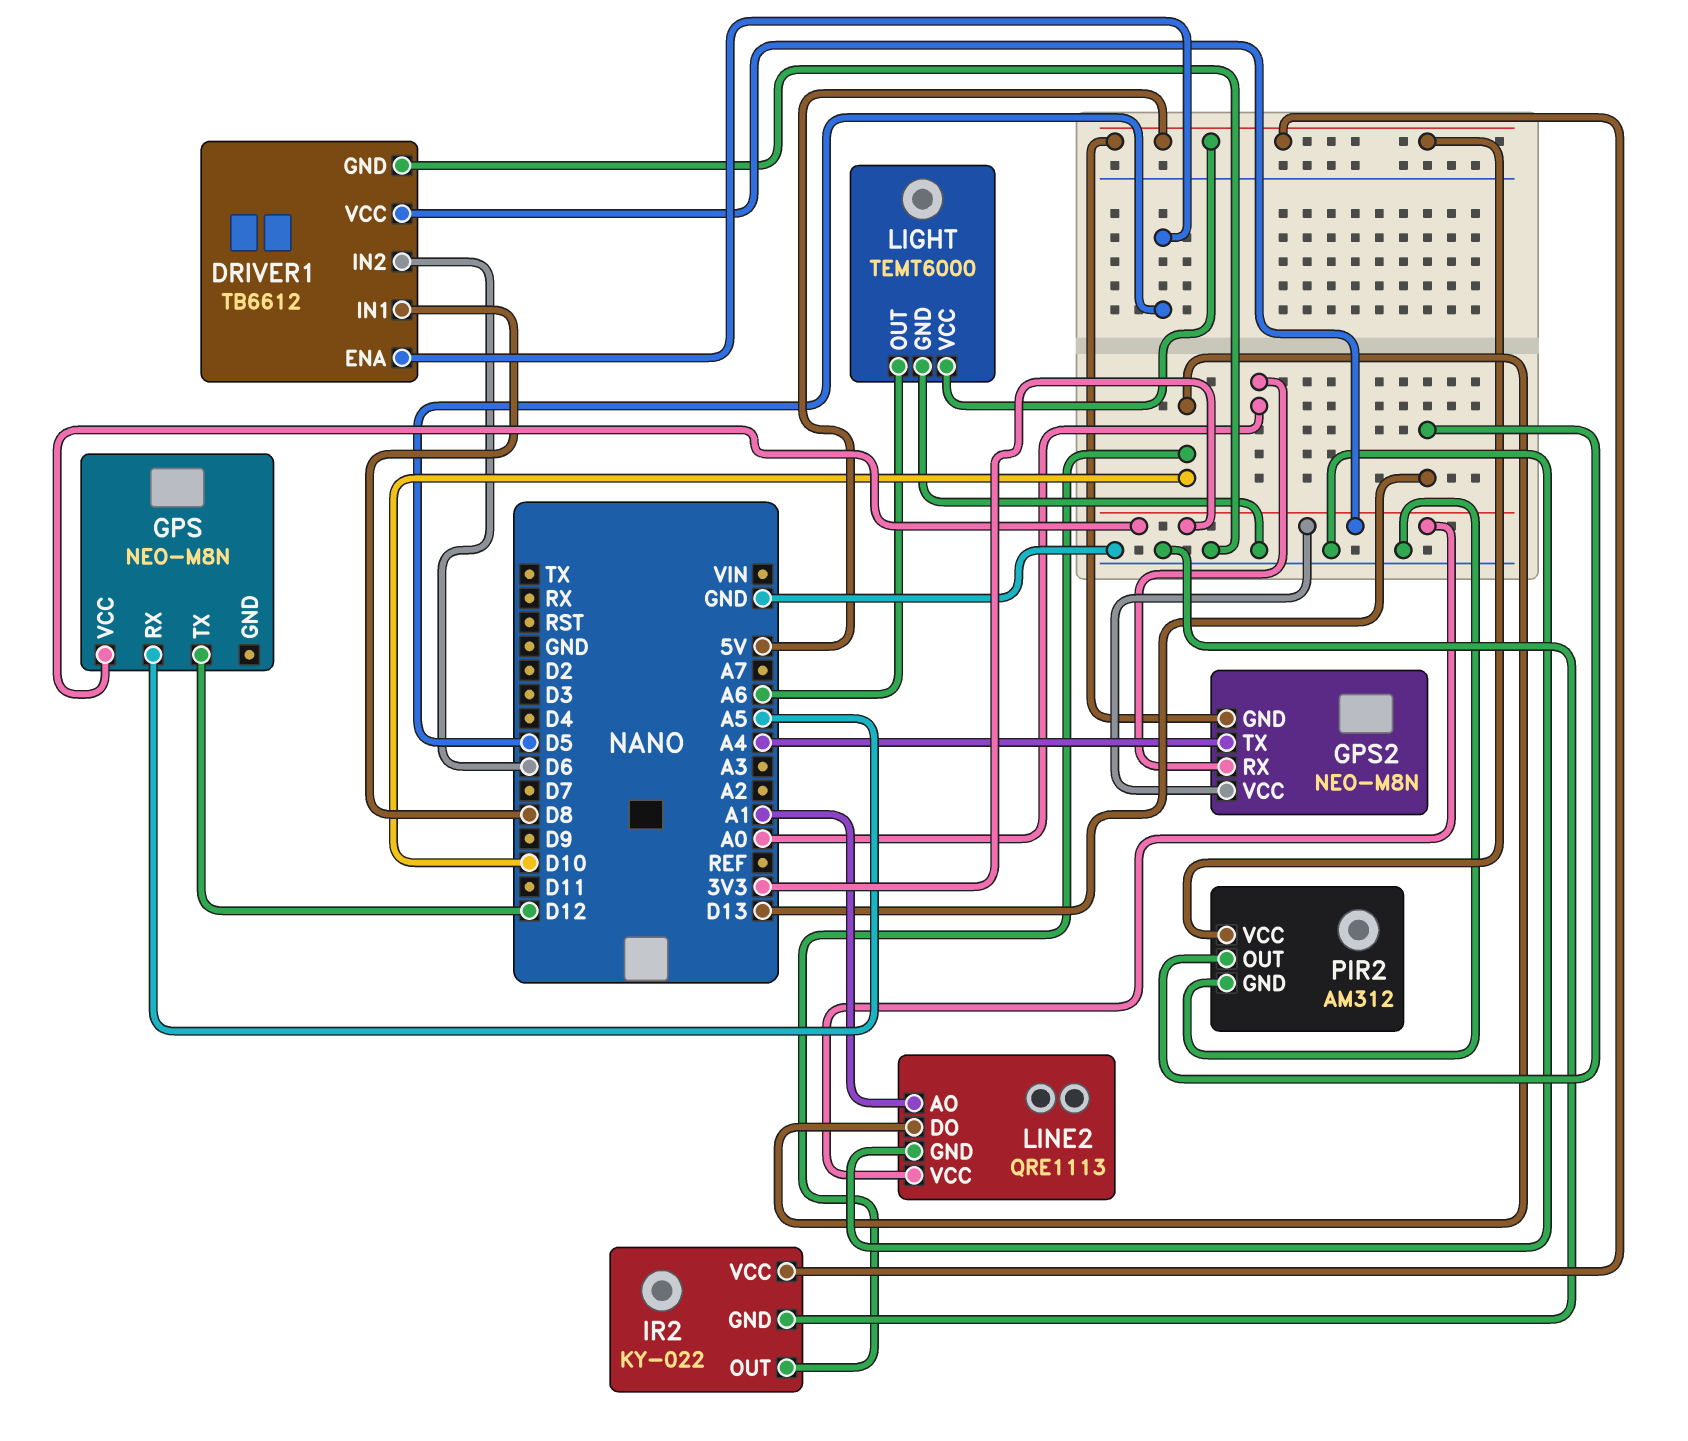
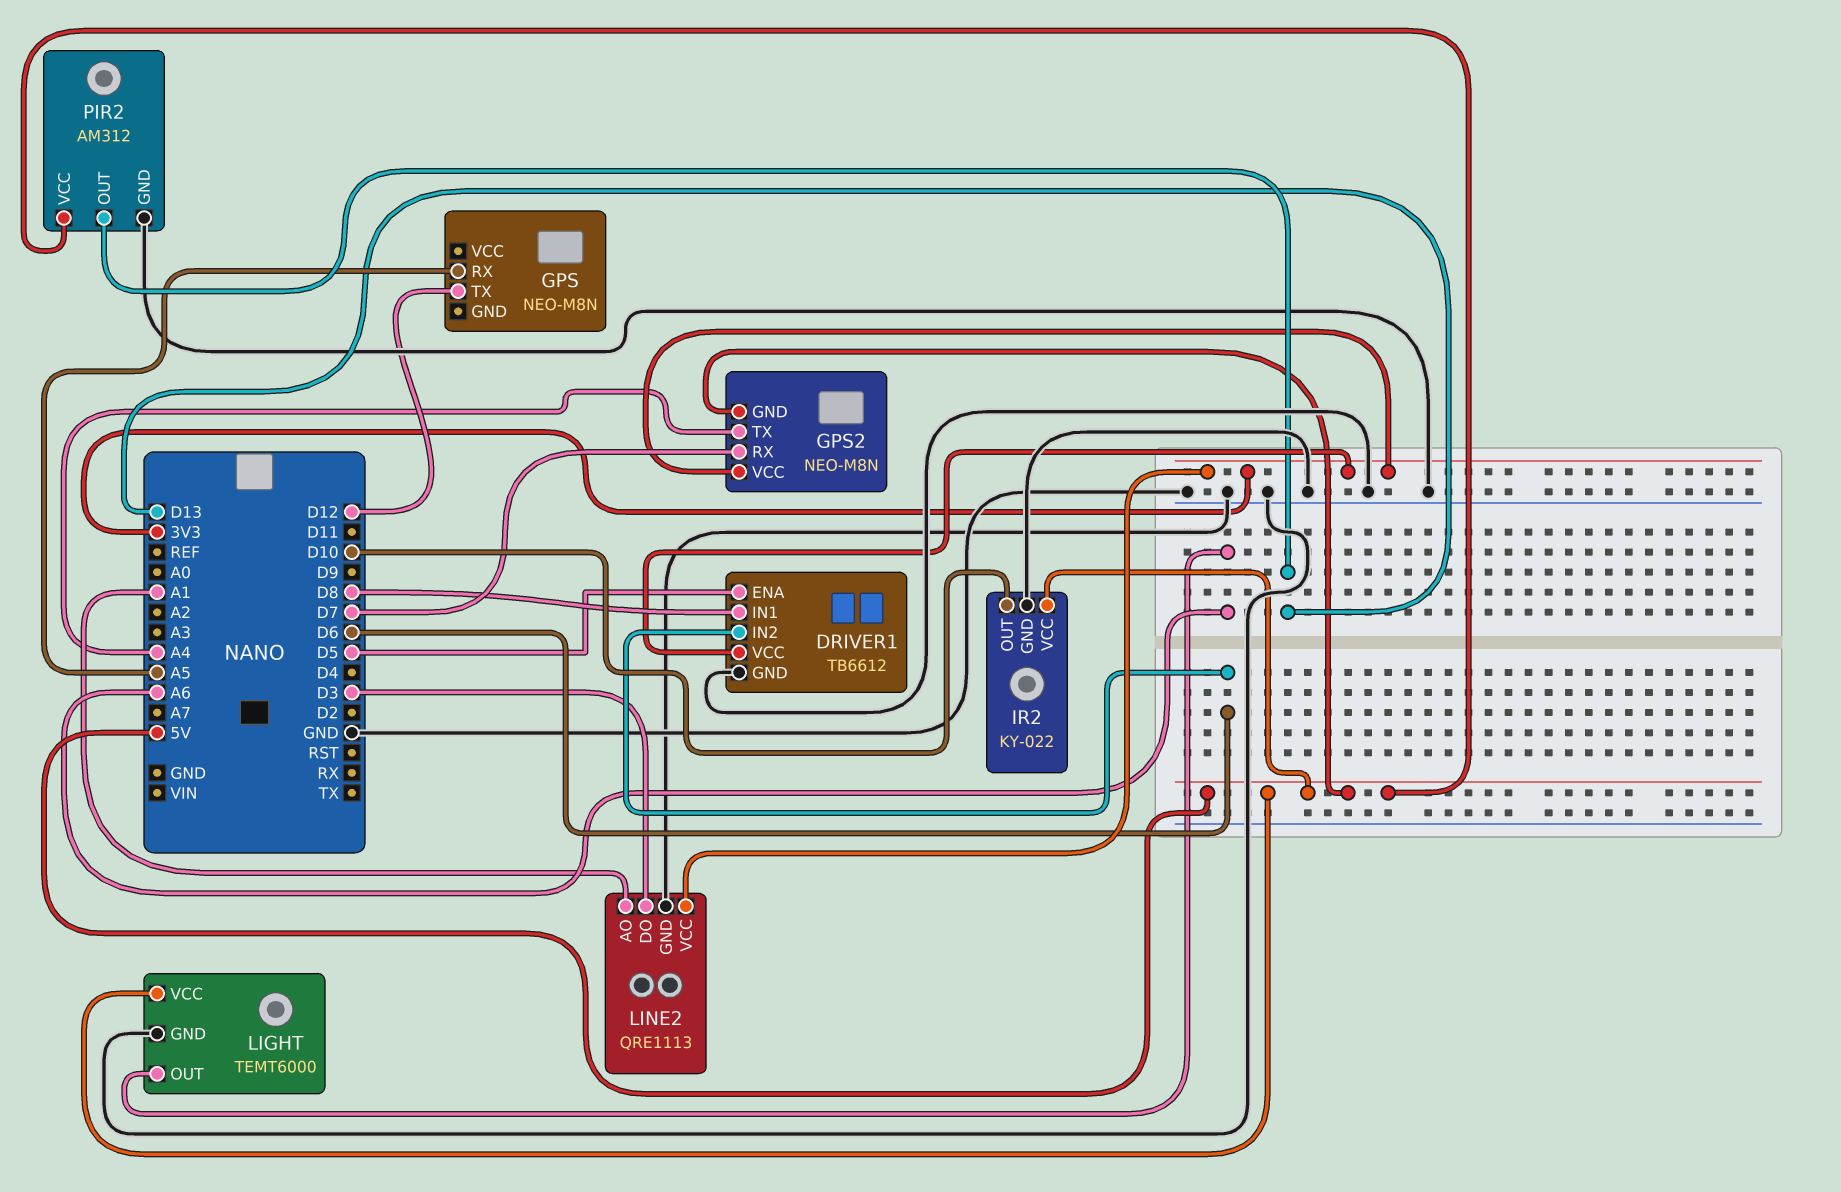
GPS pin VCC: 3V3 -> none
GPS2 pin RX: A0 -> D7
LINE2 pin DO: D10 -> D3

